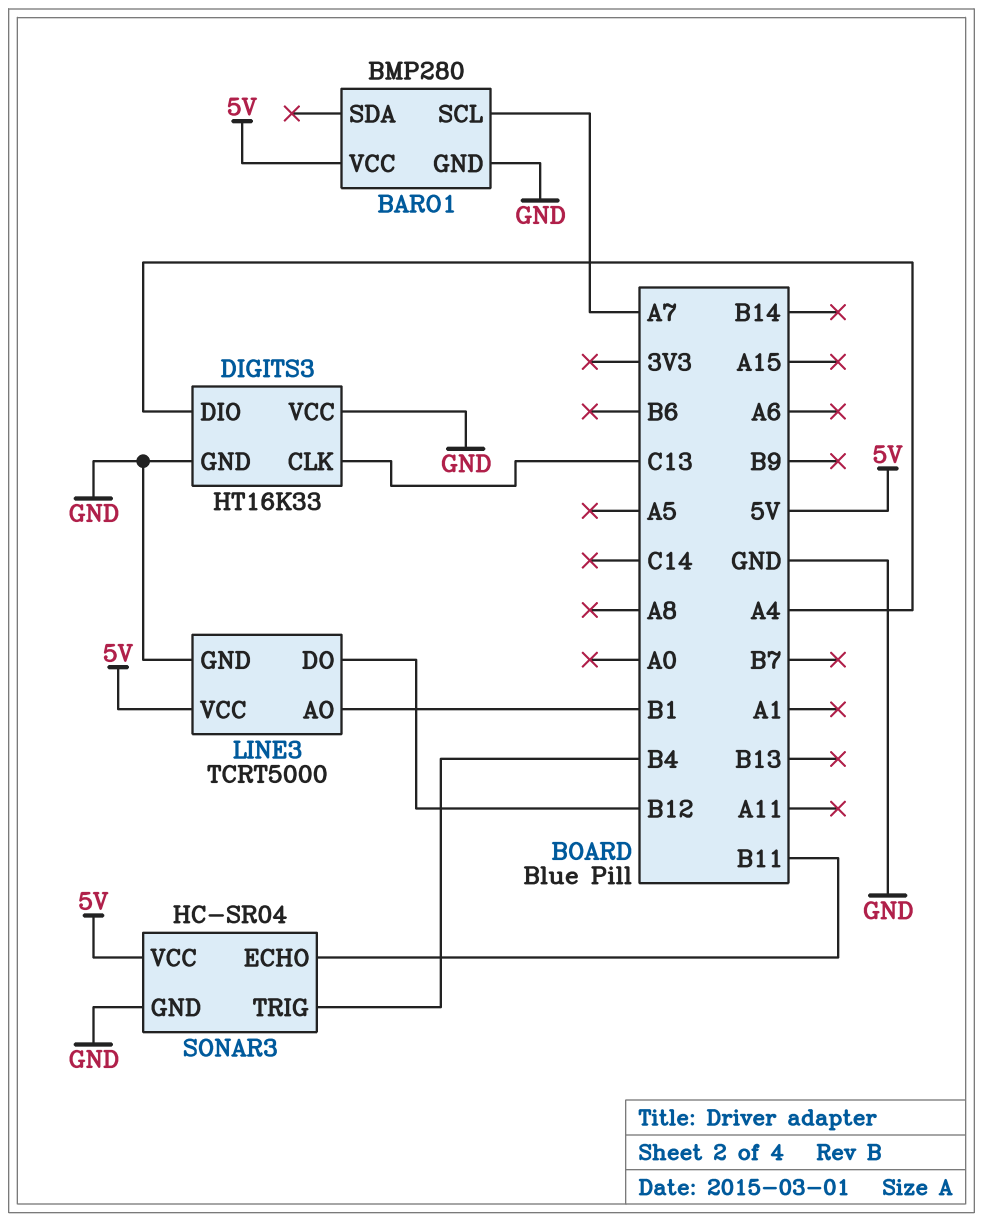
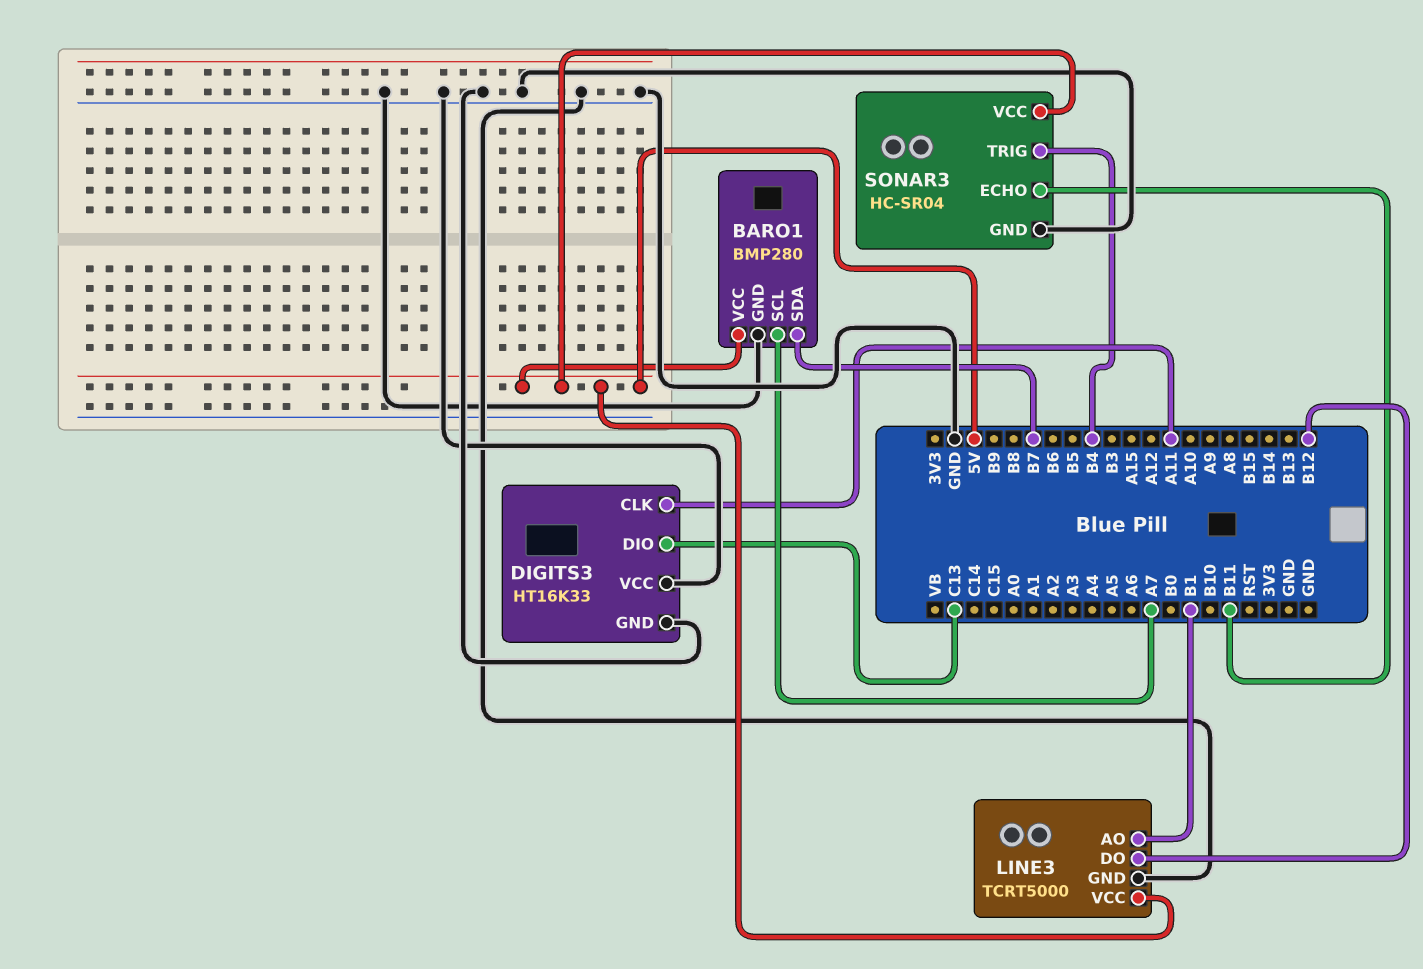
BARO1 pin SDA: none -> B7
DIGITS3 pin CLK: C13 -> A11
DIGITS3 pin DIO: A4 -> C13

